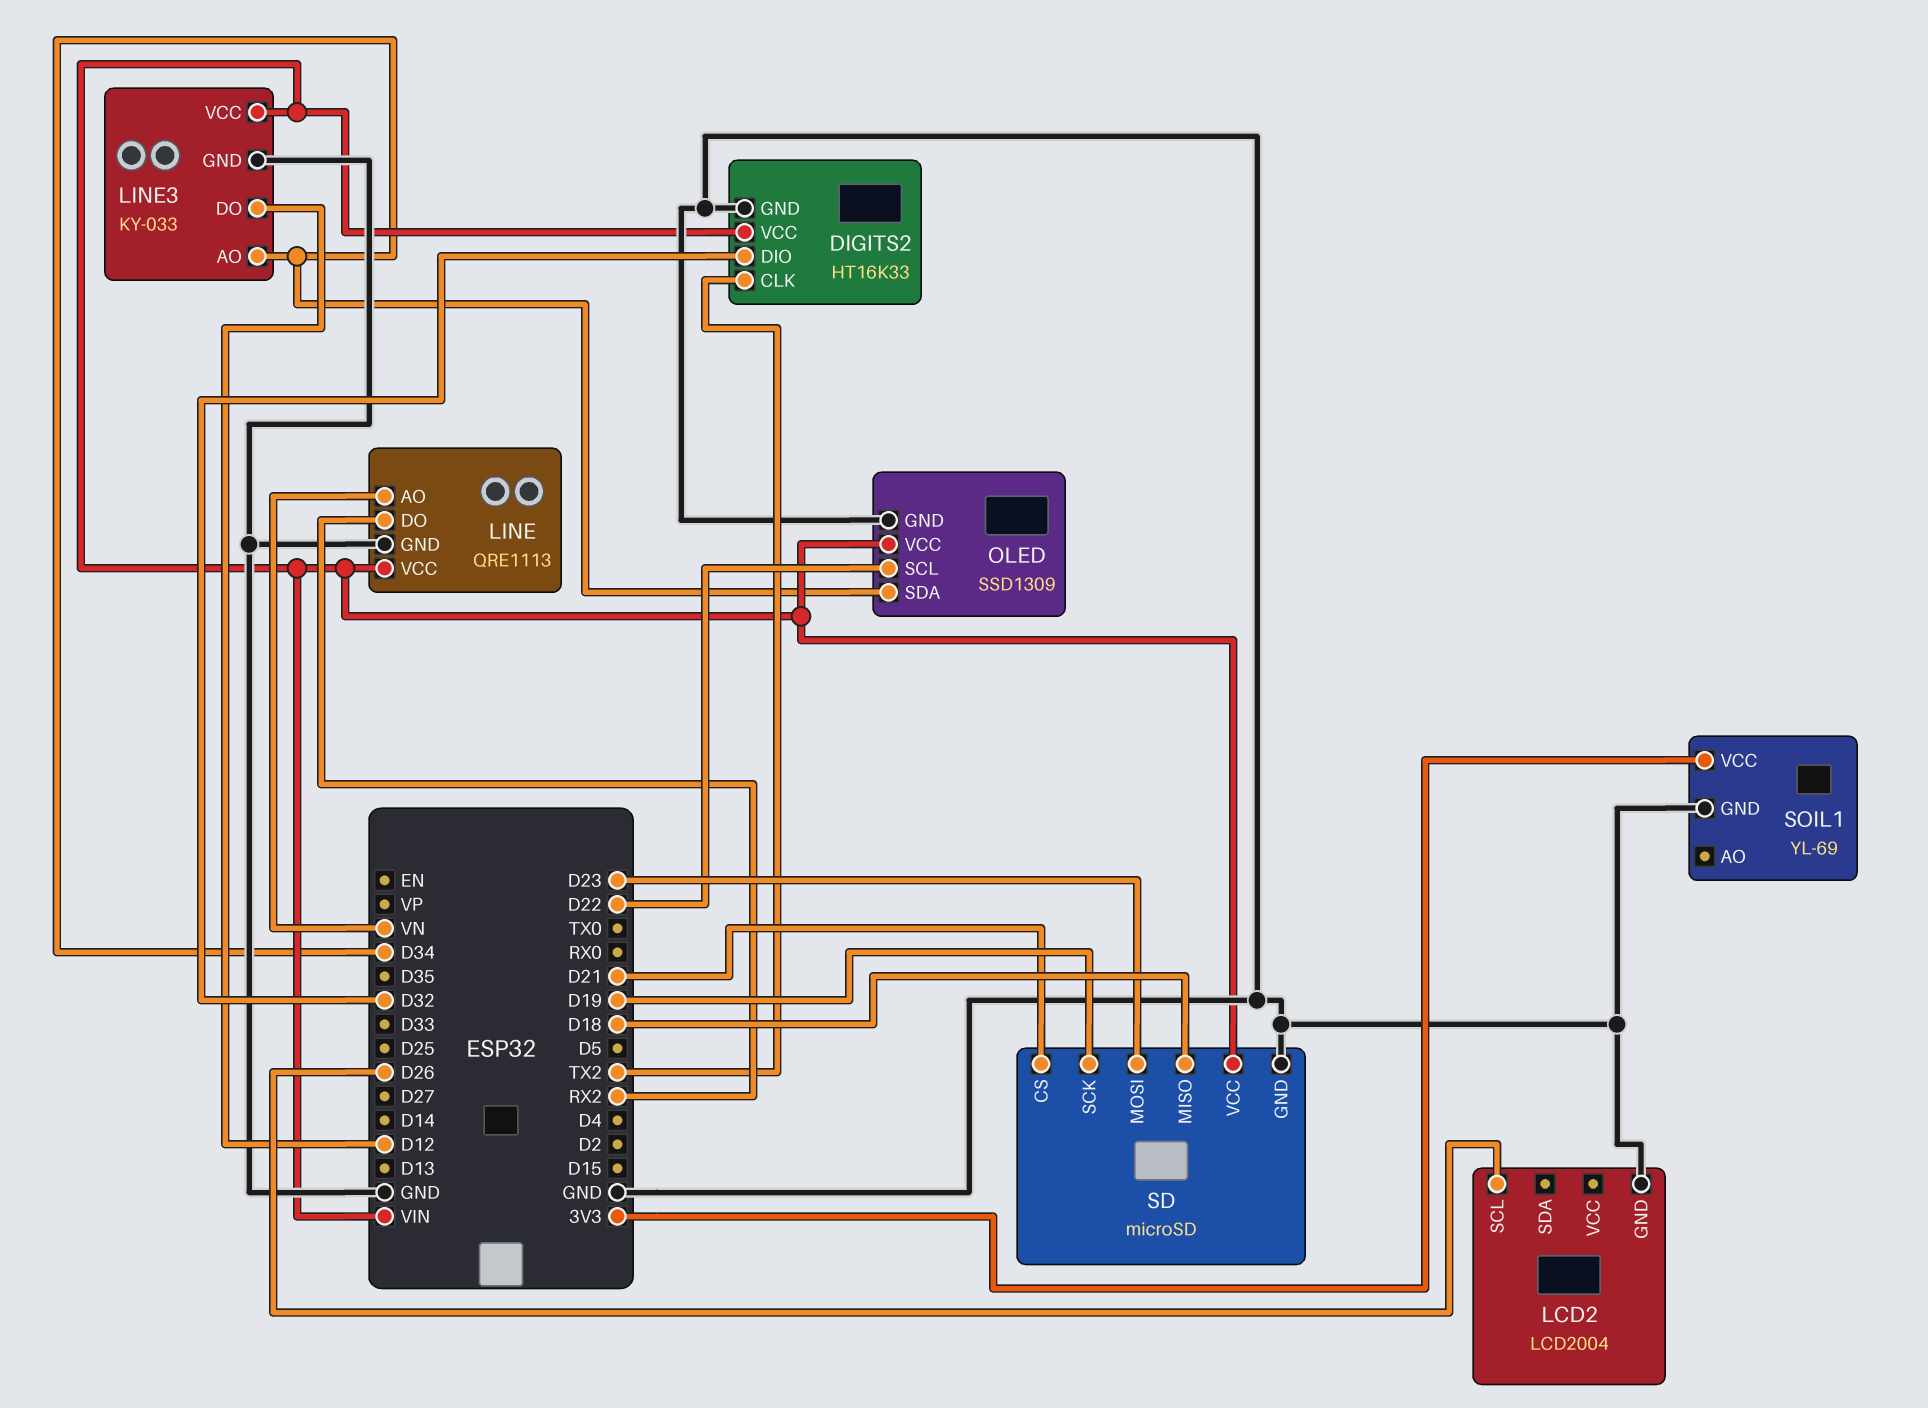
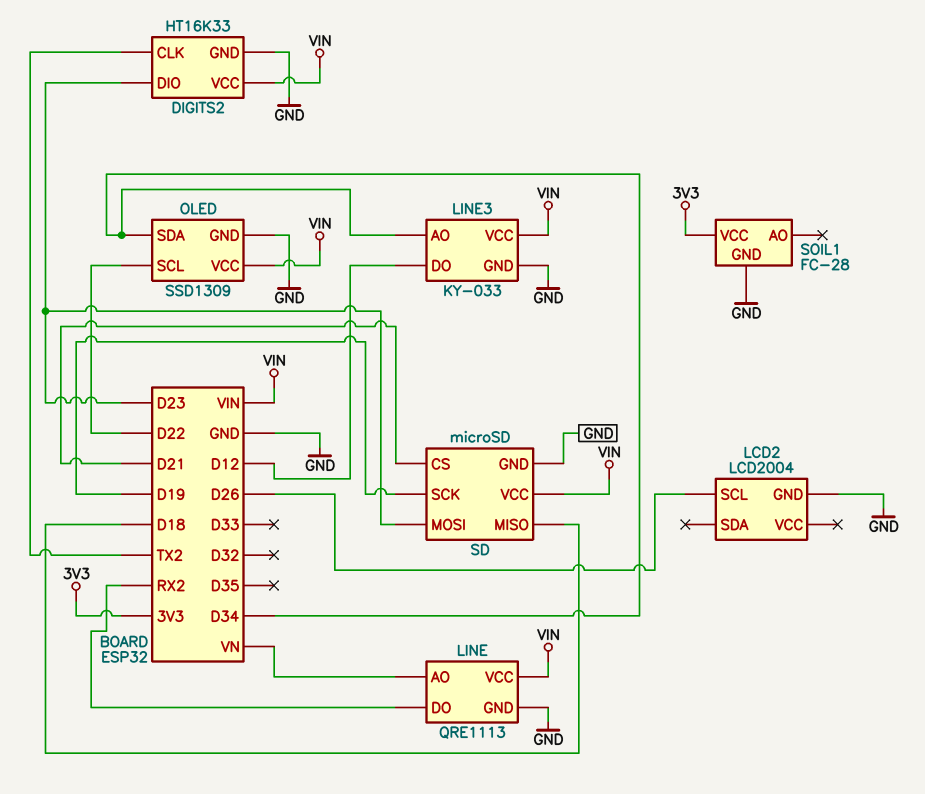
DIGITS2 pin DIO: D32 -> D23
SOIL1: YL-69 -> FC-28

